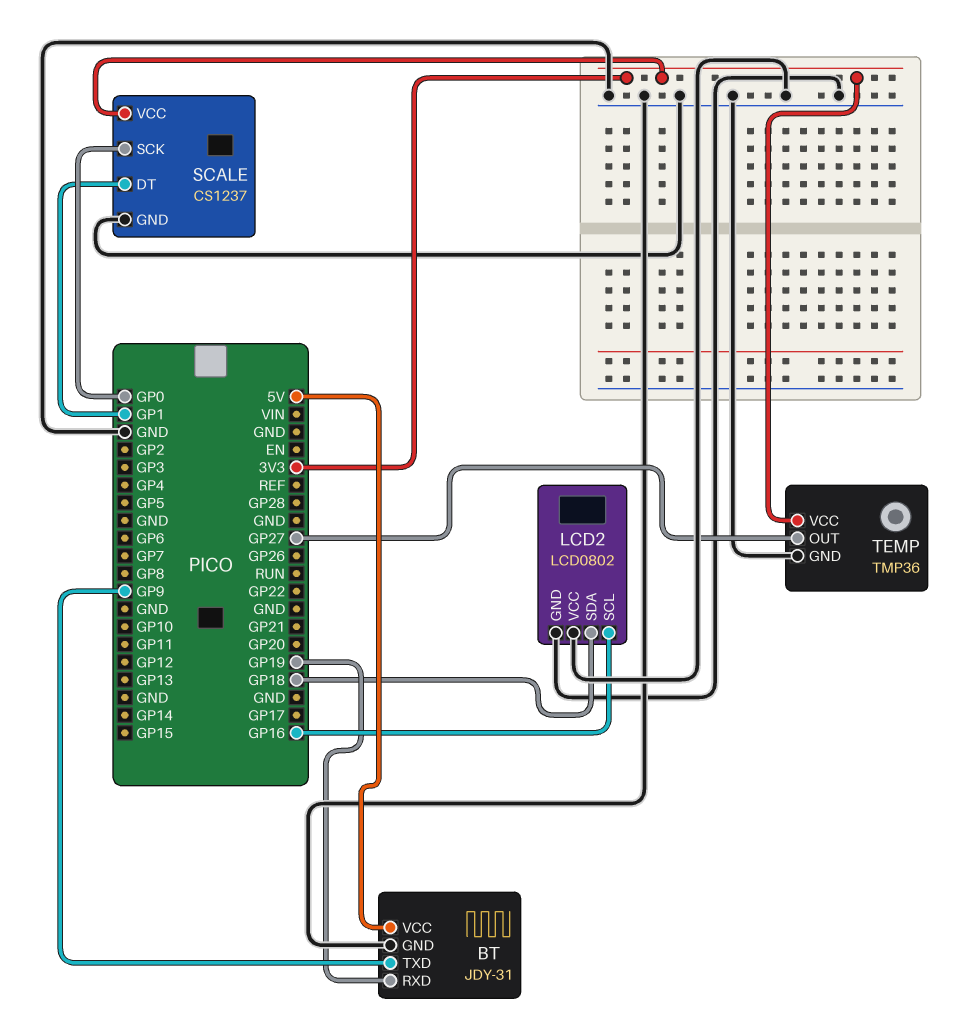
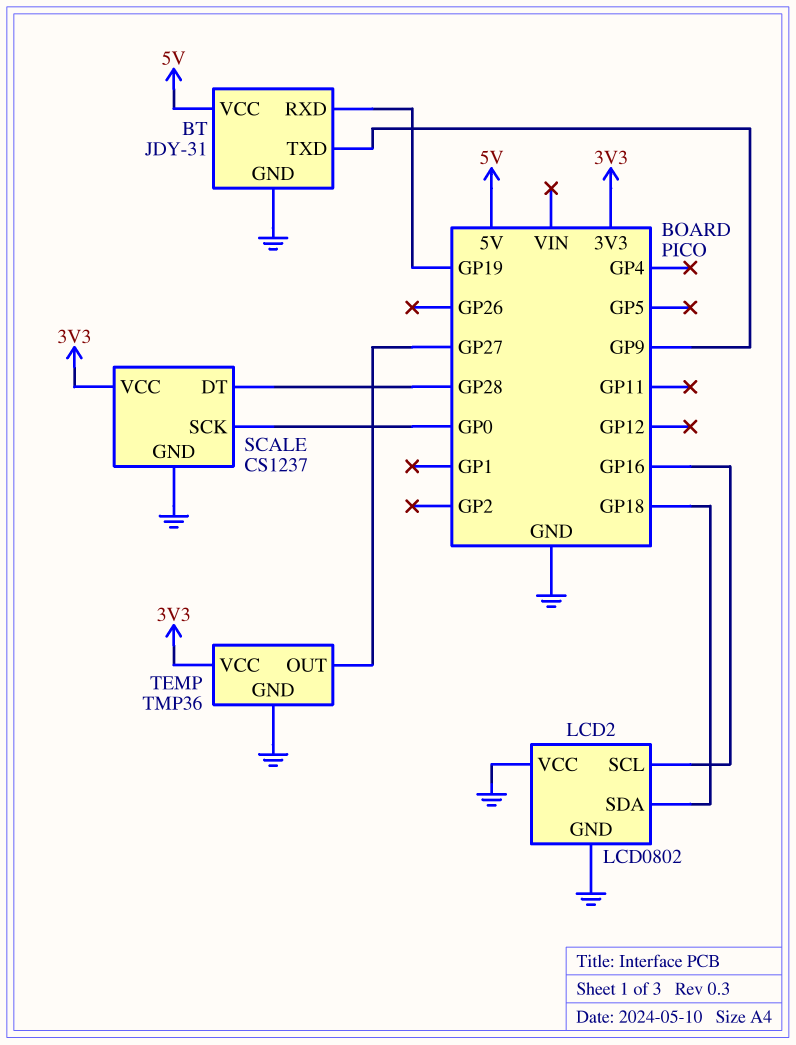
SCALE pin DT: GP1 -> GP28

